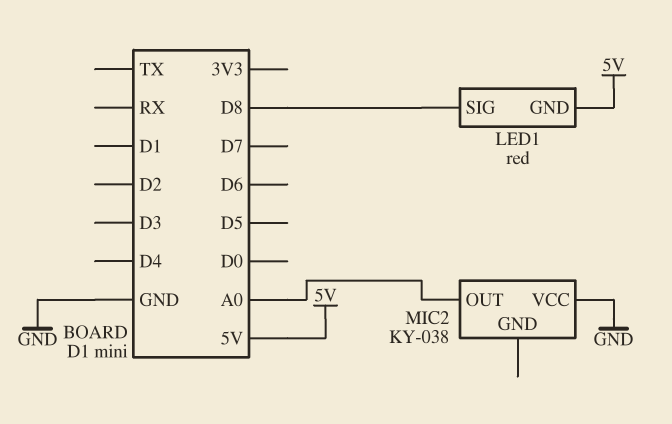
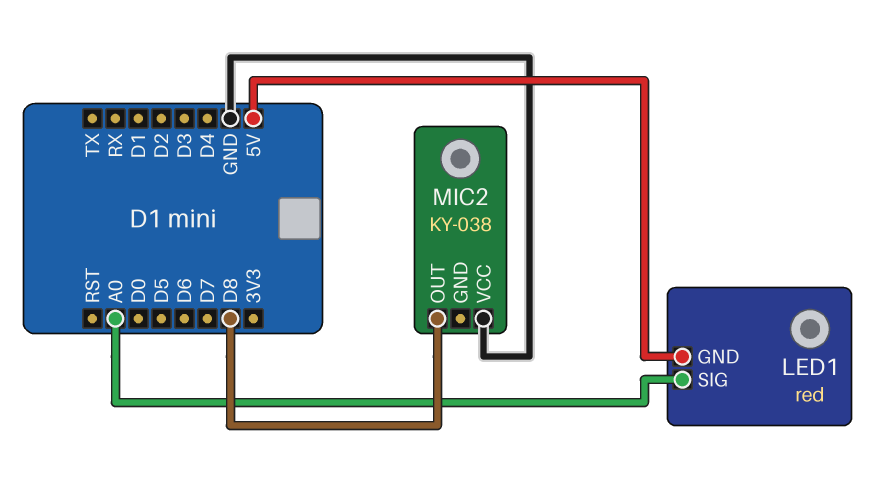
LED1 pin SIG: D8 -> A0
MIC2 pin OUT: A0 -> D8

